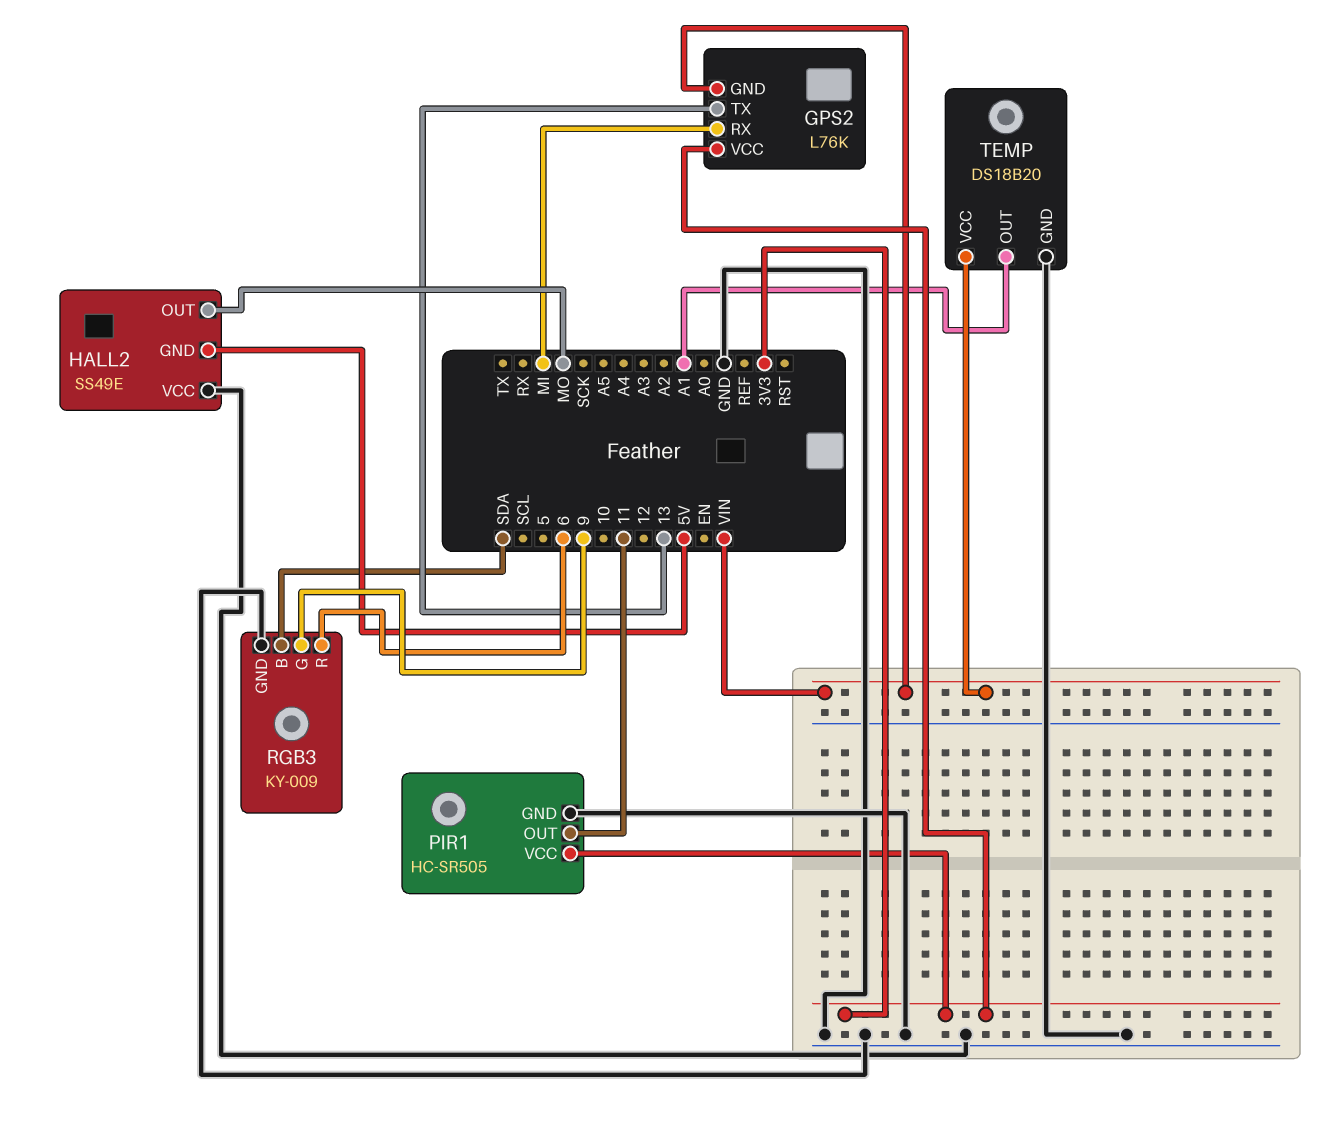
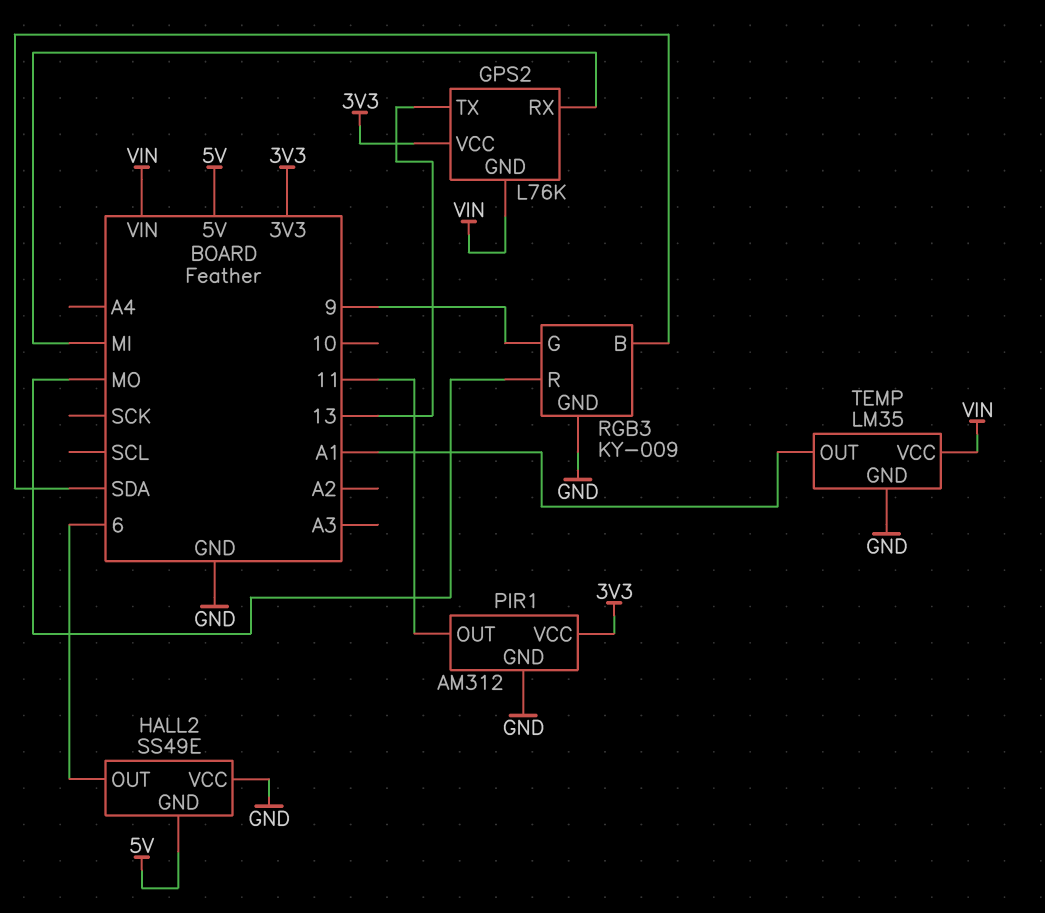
HALL2 pin OUT: MO -> 6
PIR1: HC-SR505 -> AM312
RGB3 pin R: 6 -> MO
TEMP: DS18B20 -> LM35

